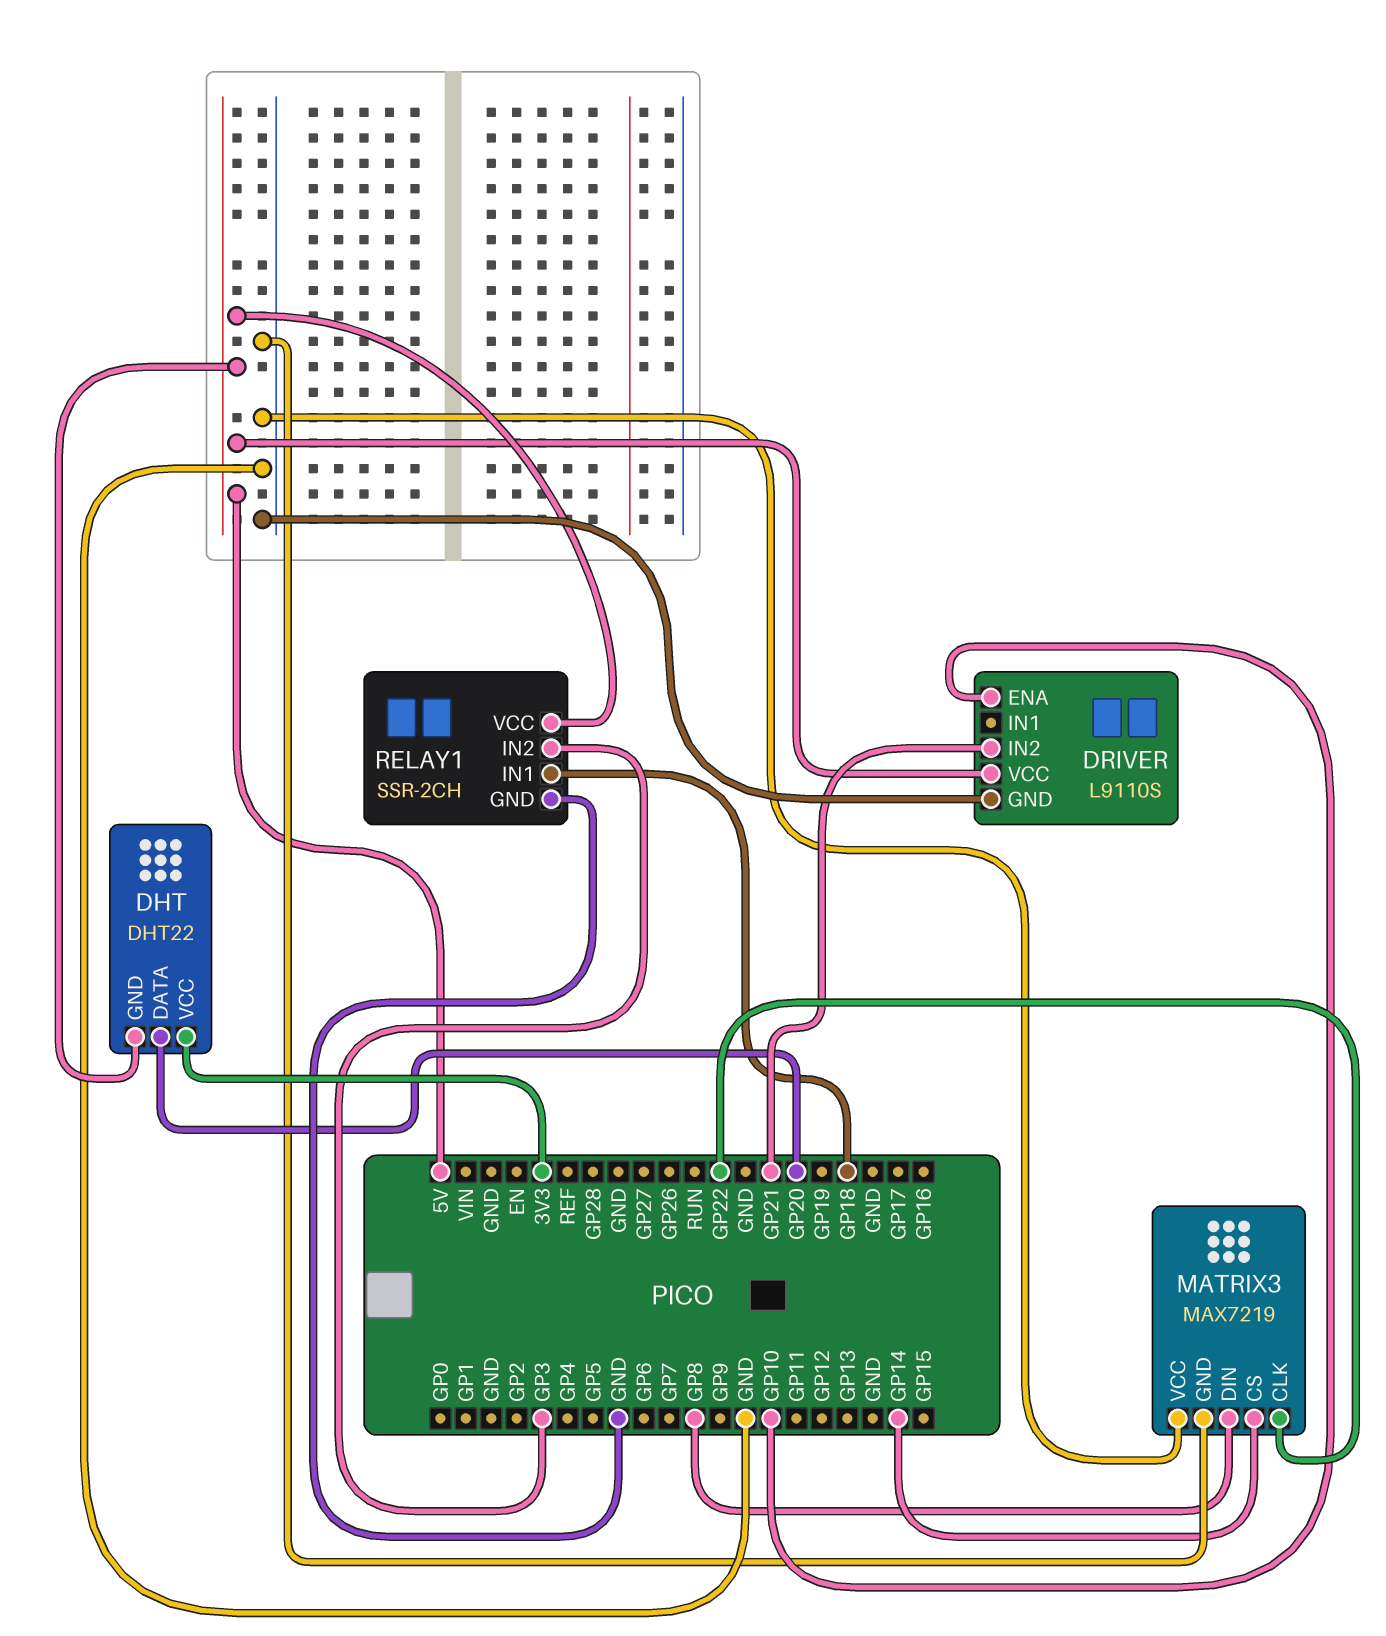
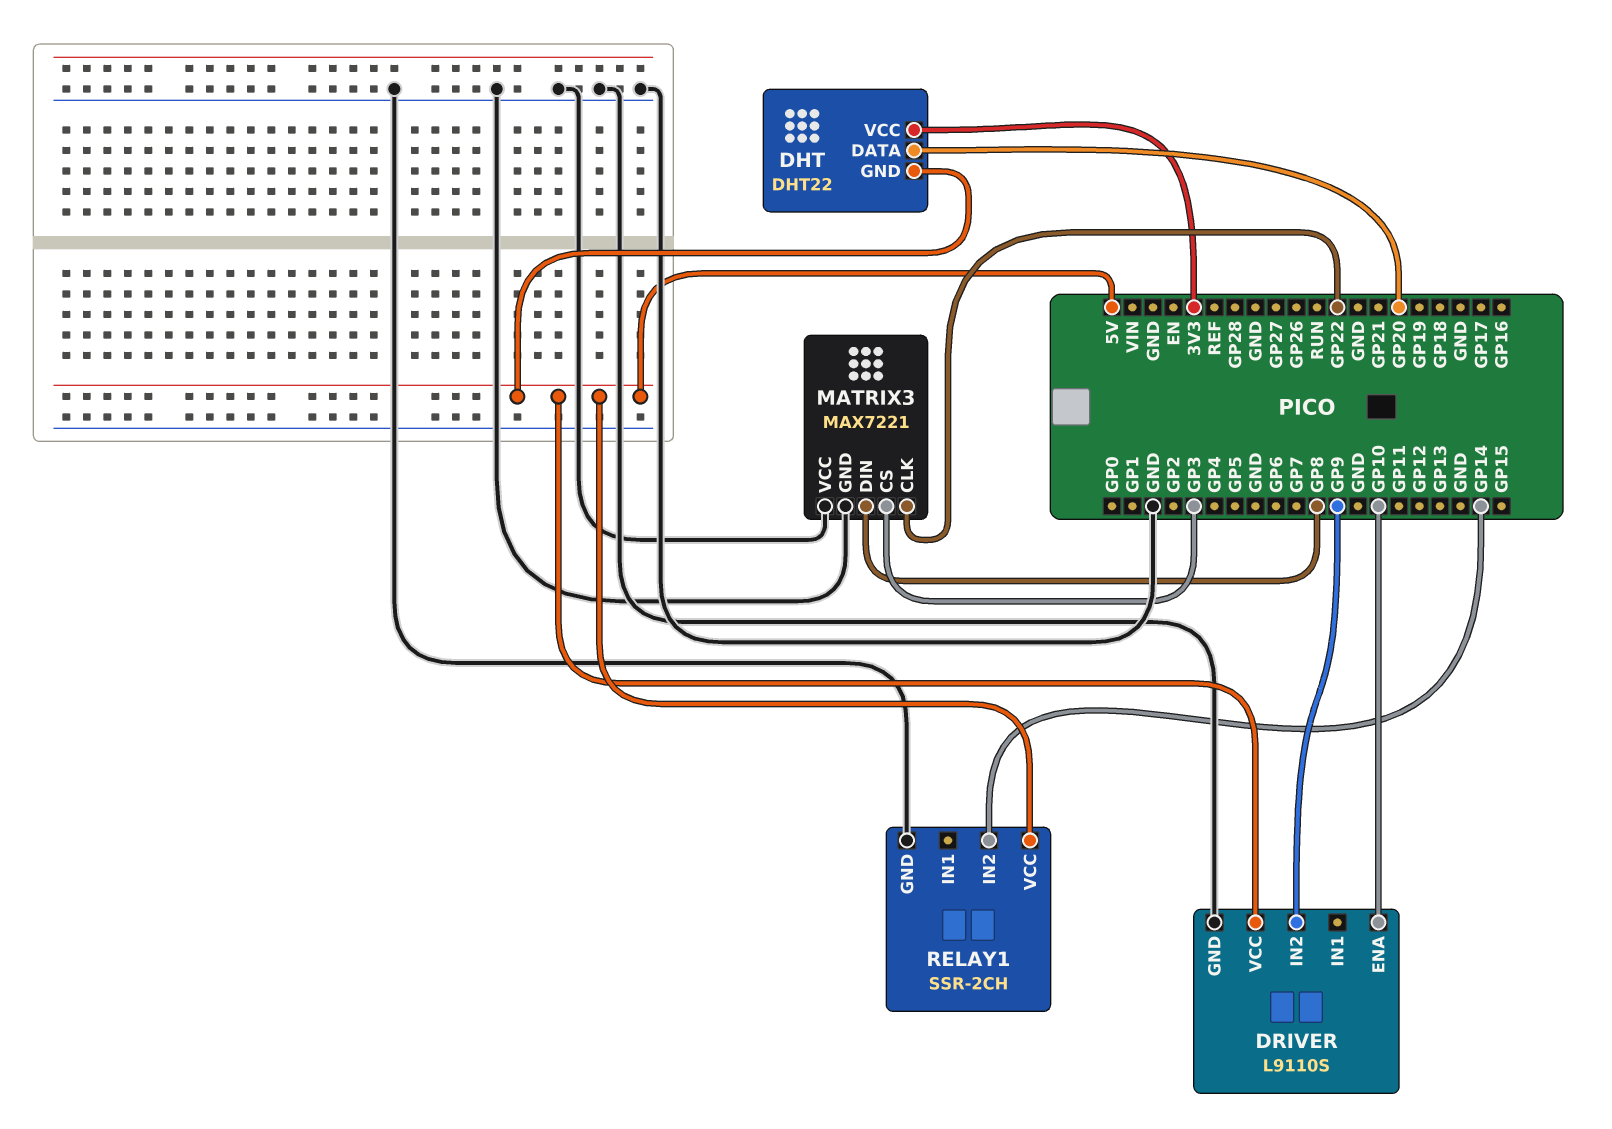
DRIVER pin IN2: GP21 -> GP9
MATRIX3: MAX7219 -> MAX7221
MATRIX3 pin CS: GP14 -> GP3
RELAY1 pin IN1: GP18 -> none
RELAY1 pin IN2: GP3 -> GP14

